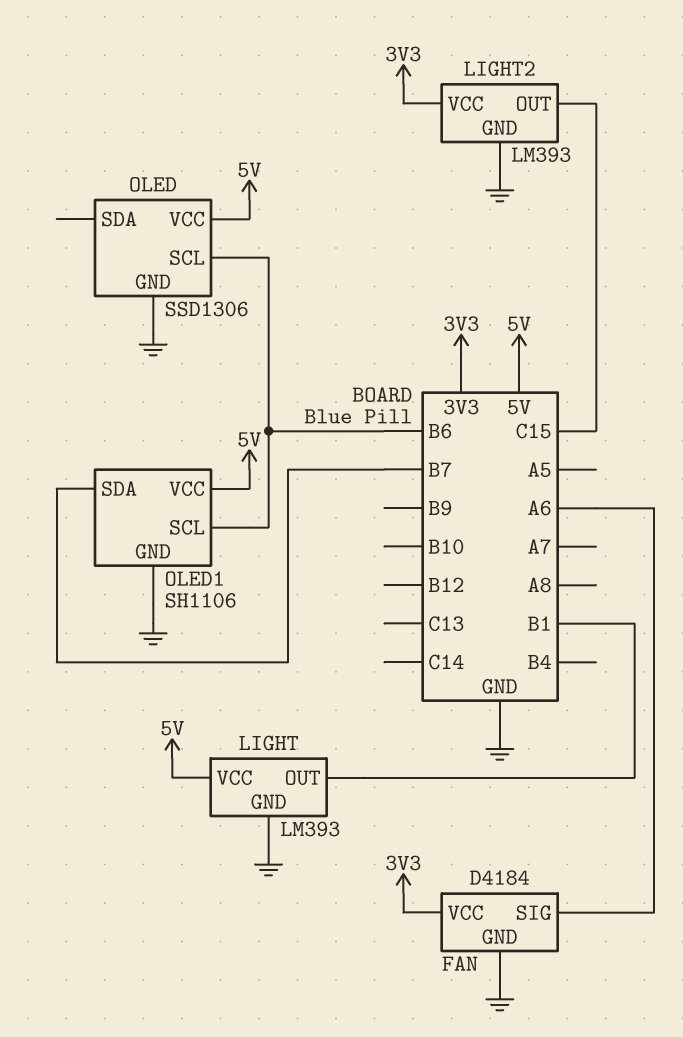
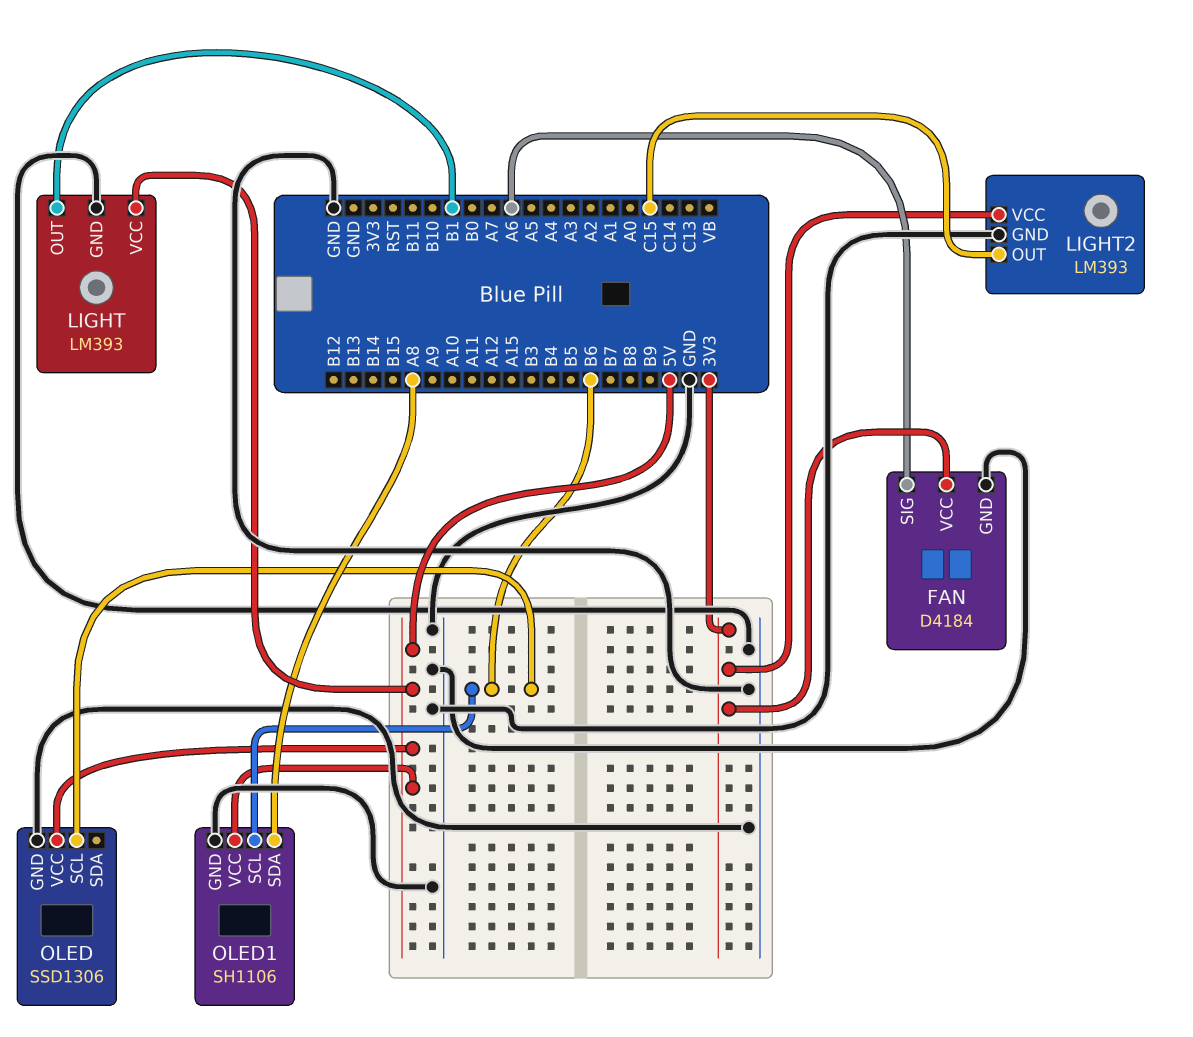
OLED1 pin SDA: B7 -> A8

